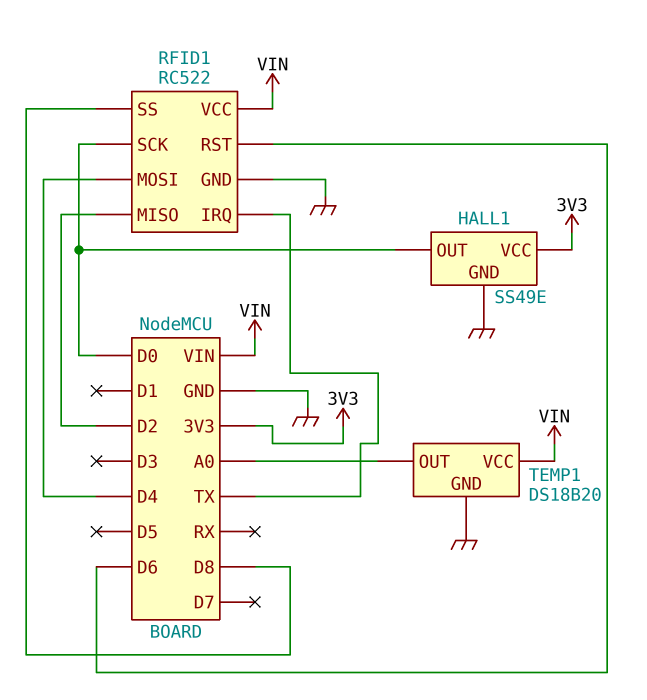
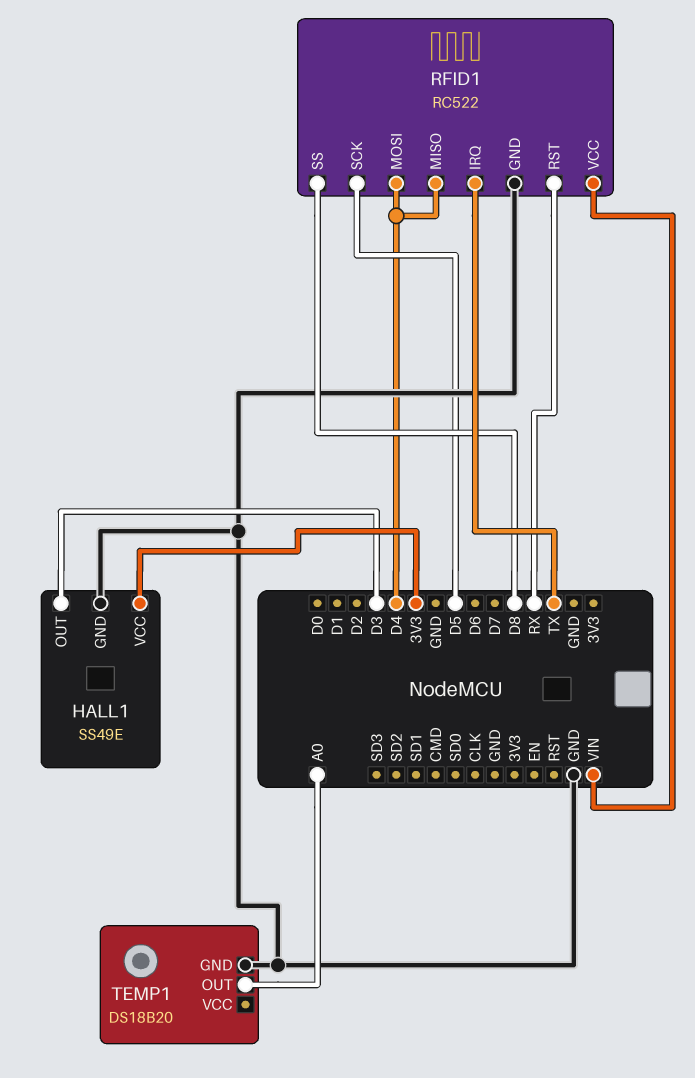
HALL1 pin OUT: D0 -> D3
RFID1 pin MISO: D2 -> D4
RFID1 pin RST: D6 -> RX
RFID1 pin SCK: D0 -> D5
TEMP1 pin VCC: VIN -> none

